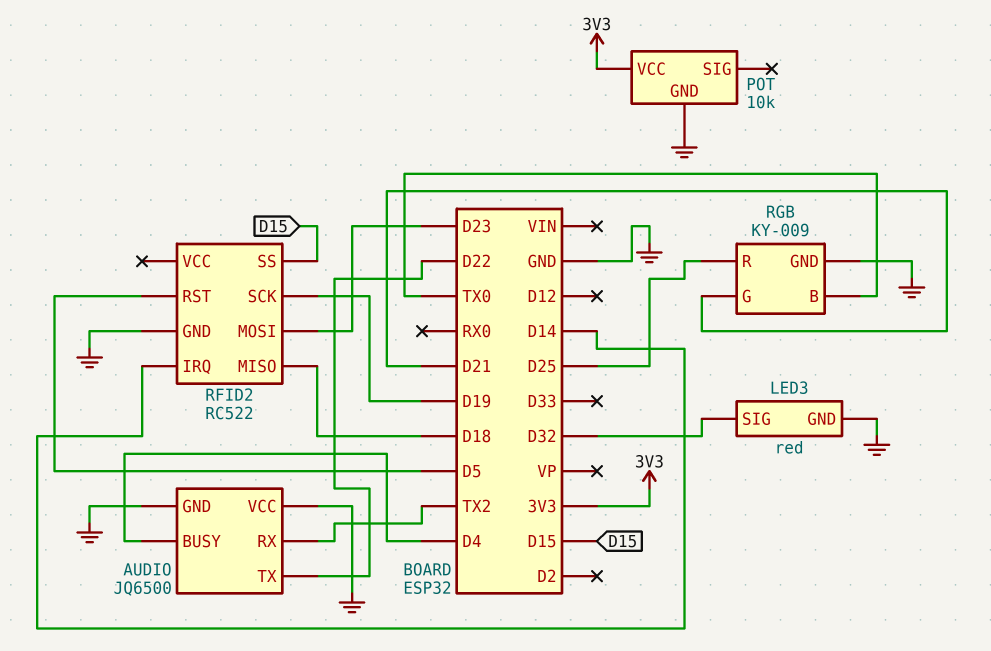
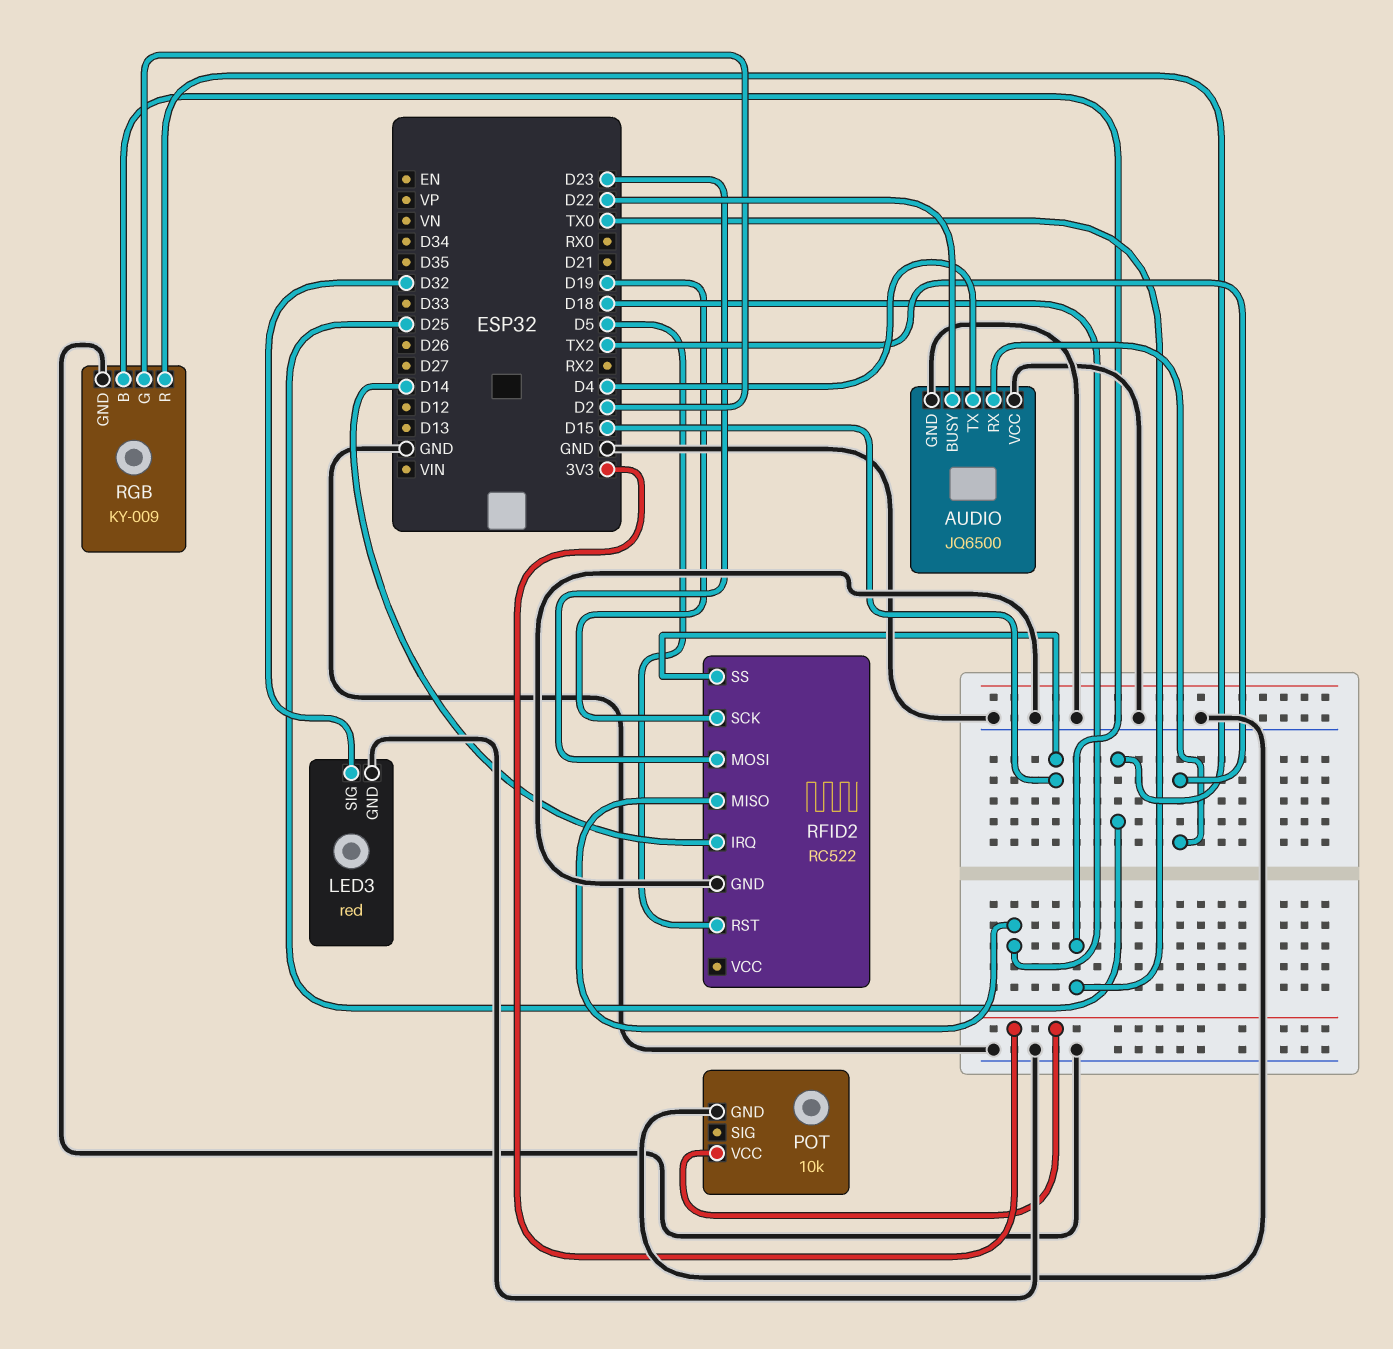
AUDIO pin BUSY: D4 -> D22
AUDIO pin TX: D22 -> D4
RGB pin G: D21 -> D2

